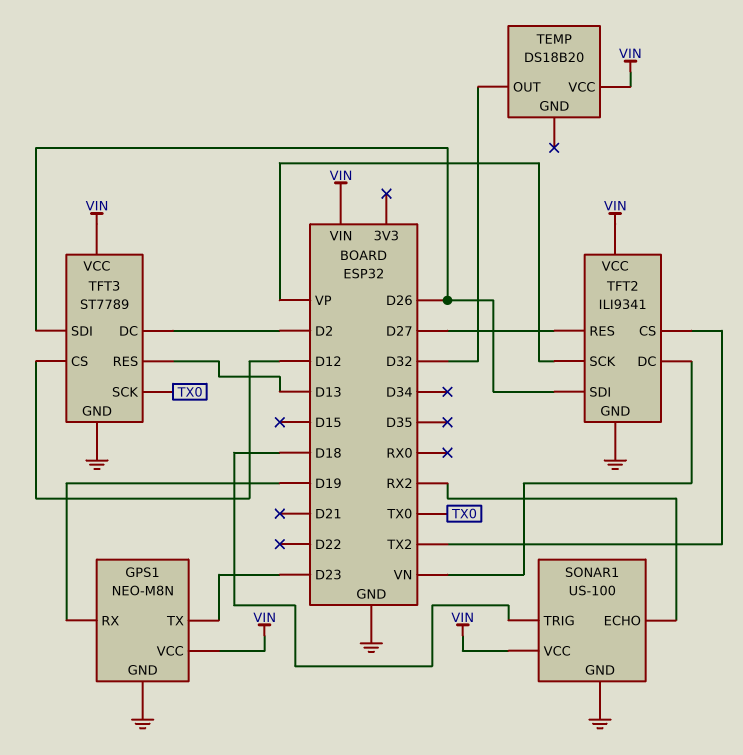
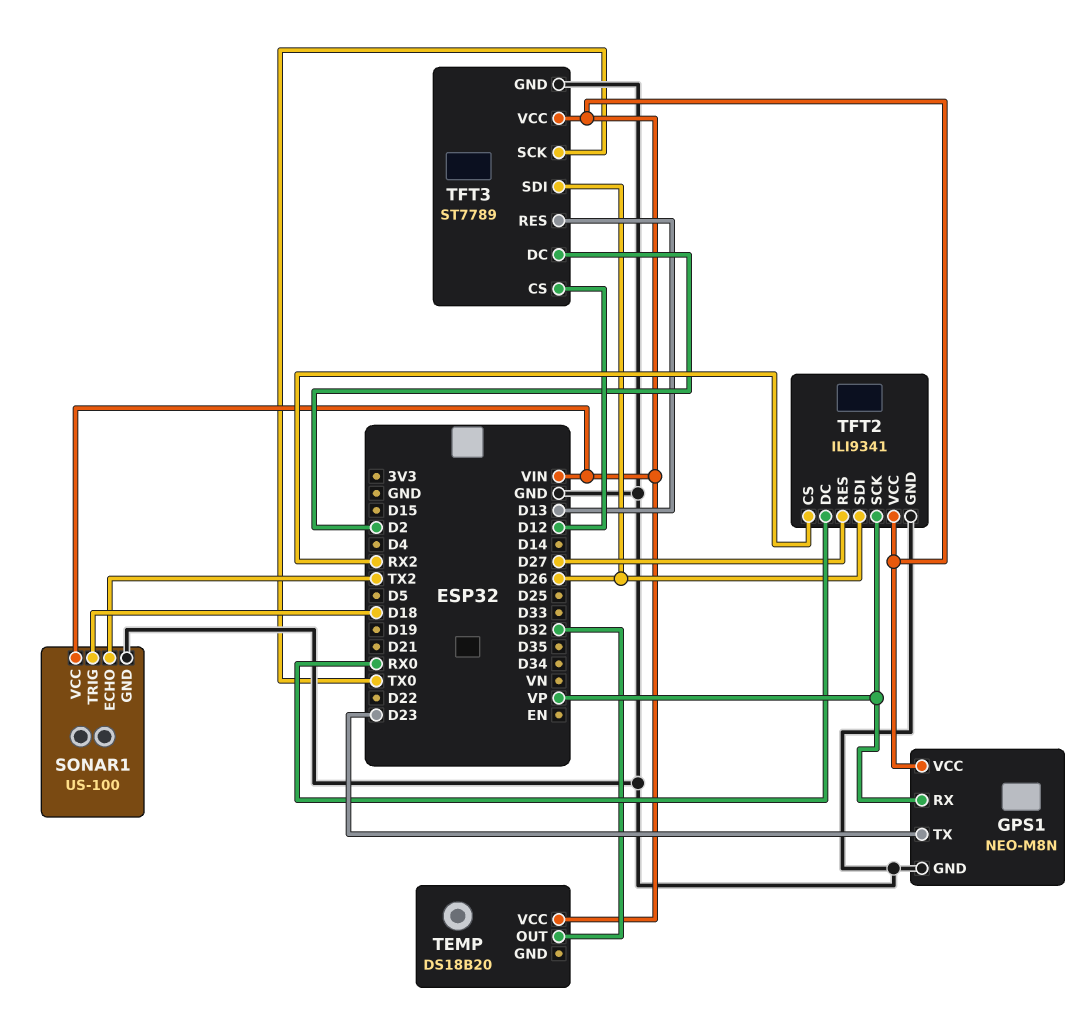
GPS1 pin RX: D19 -> VP
SONAR1 pin ECHO: RX2 -> TX2
TFT2 pin CS: TX2 -> RX2
TFT2 pin DC: VN -> RX0

